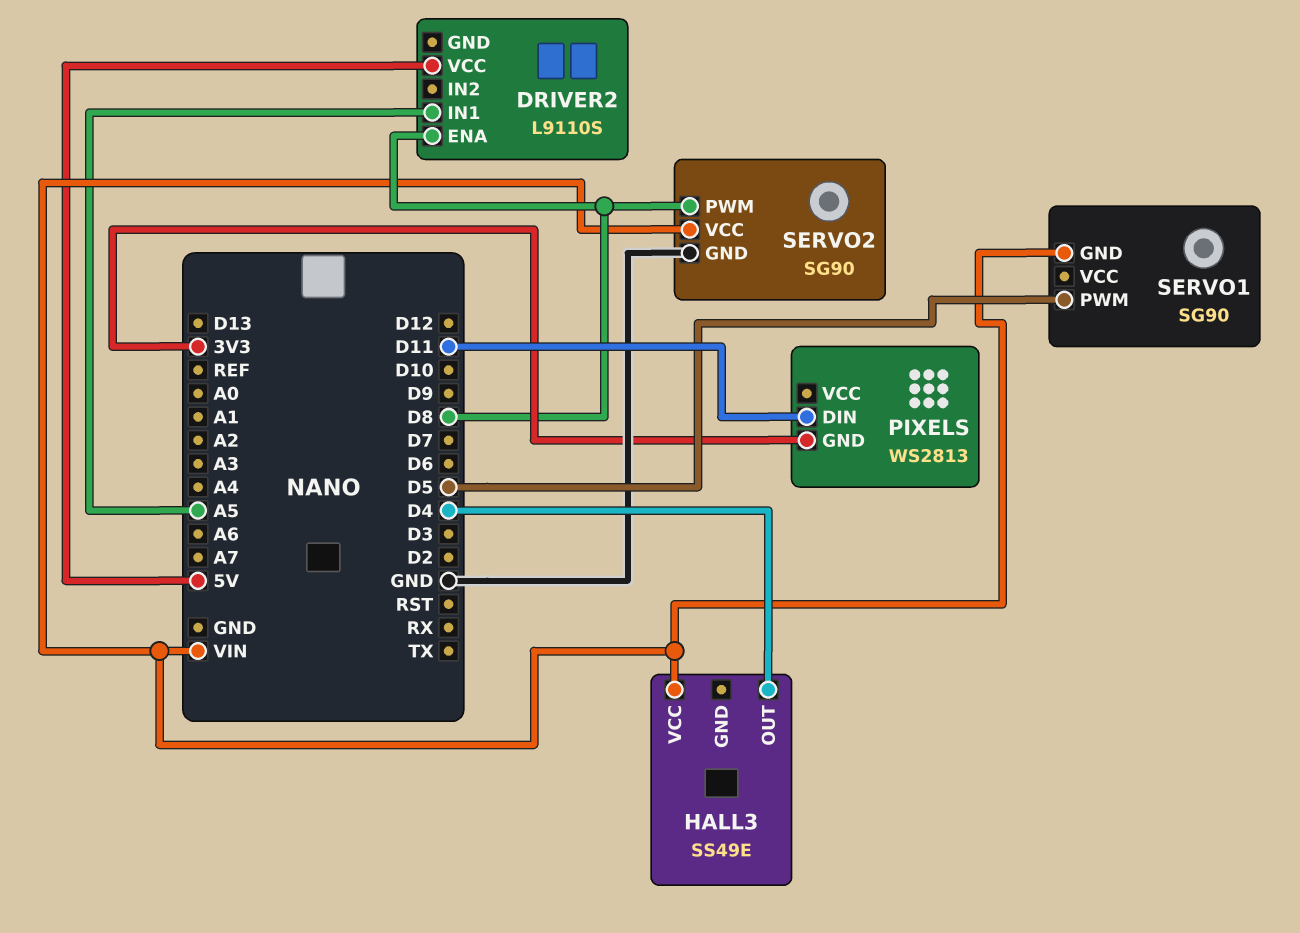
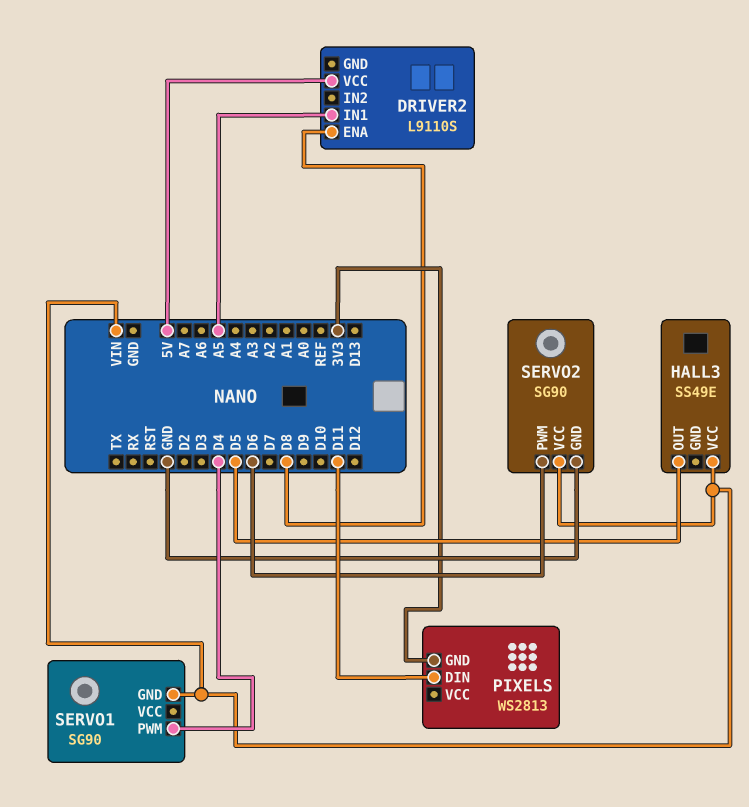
HALL3 pin OUT: D4 -> D5
SERVO1 pin PWM: D5 -> D4
SERVO2 pin PWM: D8 -> D6

